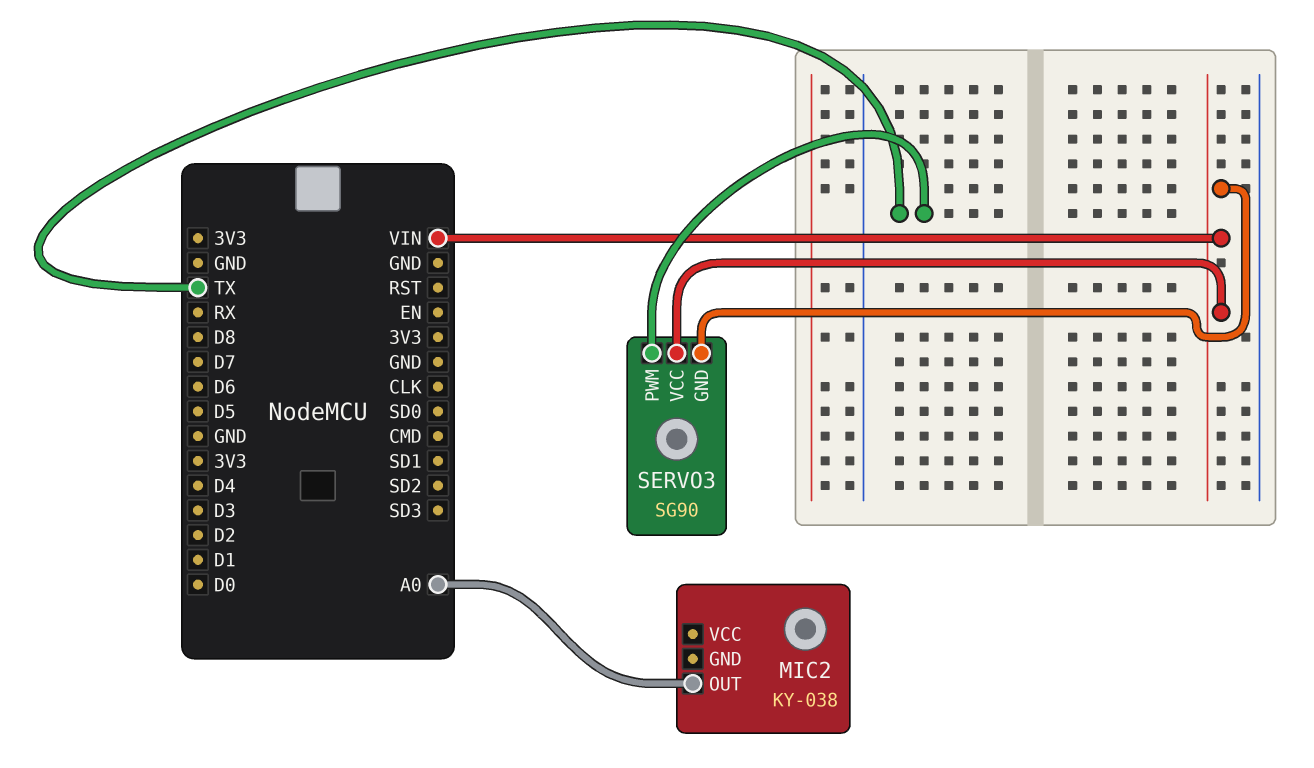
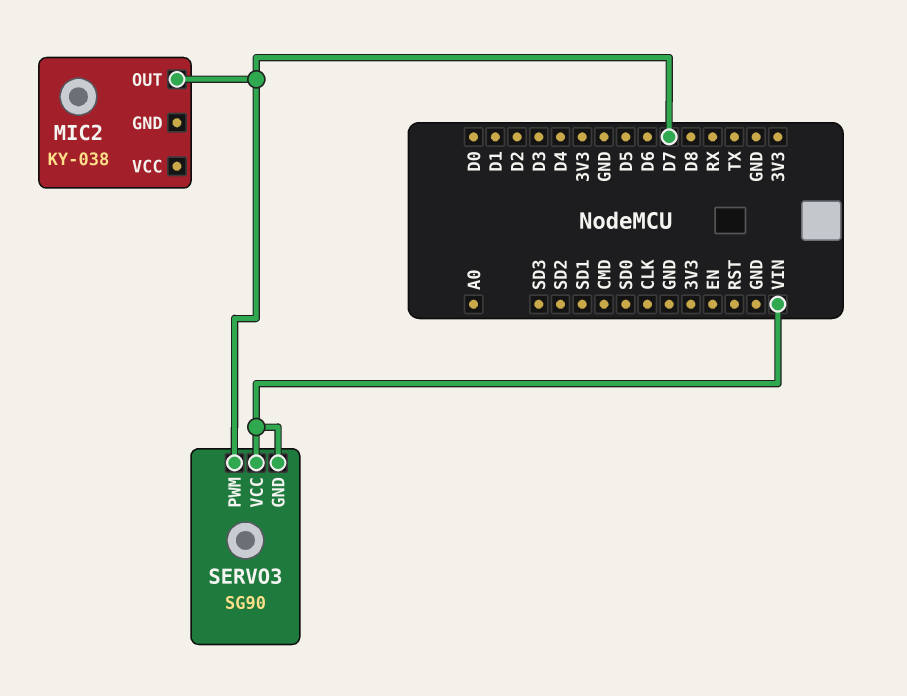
MIC2 pin OUT: A0 -> D7
SERVO3 pin PWM: TX -> D7

